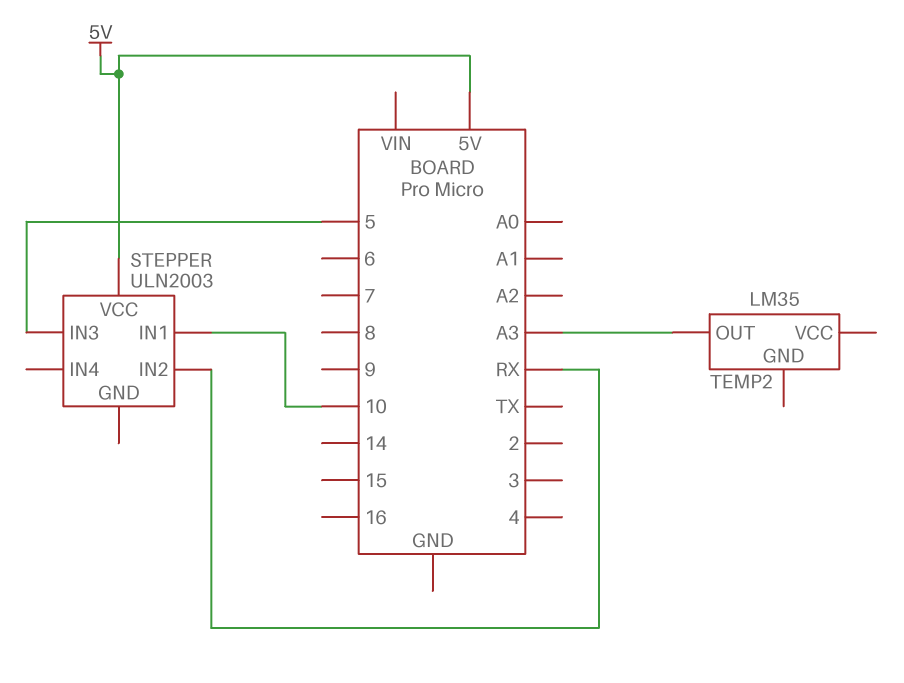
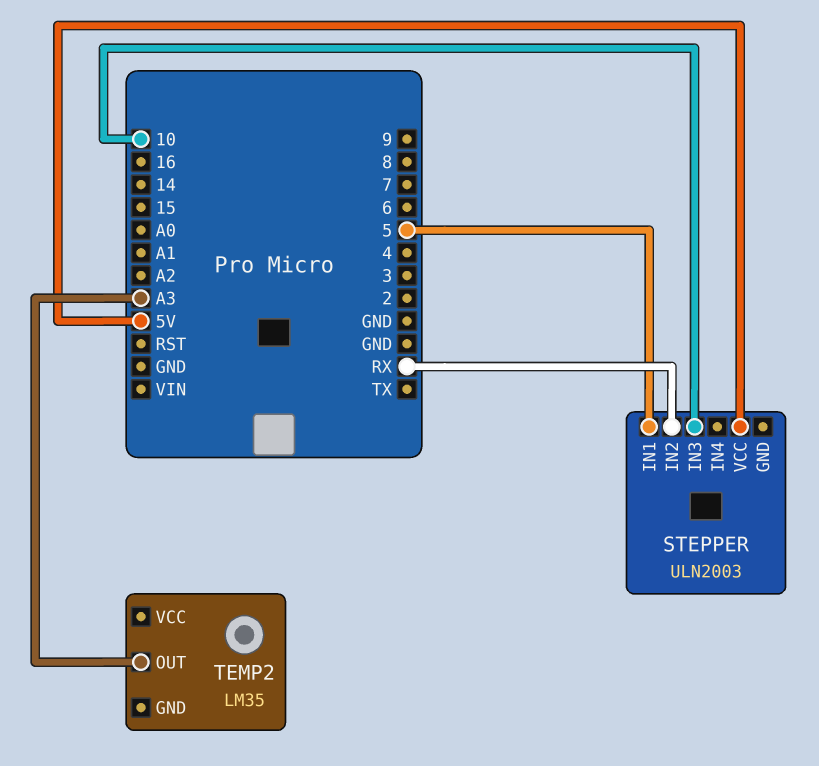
STEPPER pin IN1: 10 -> 5
STEPPER pin IN3: 5 -> 10

